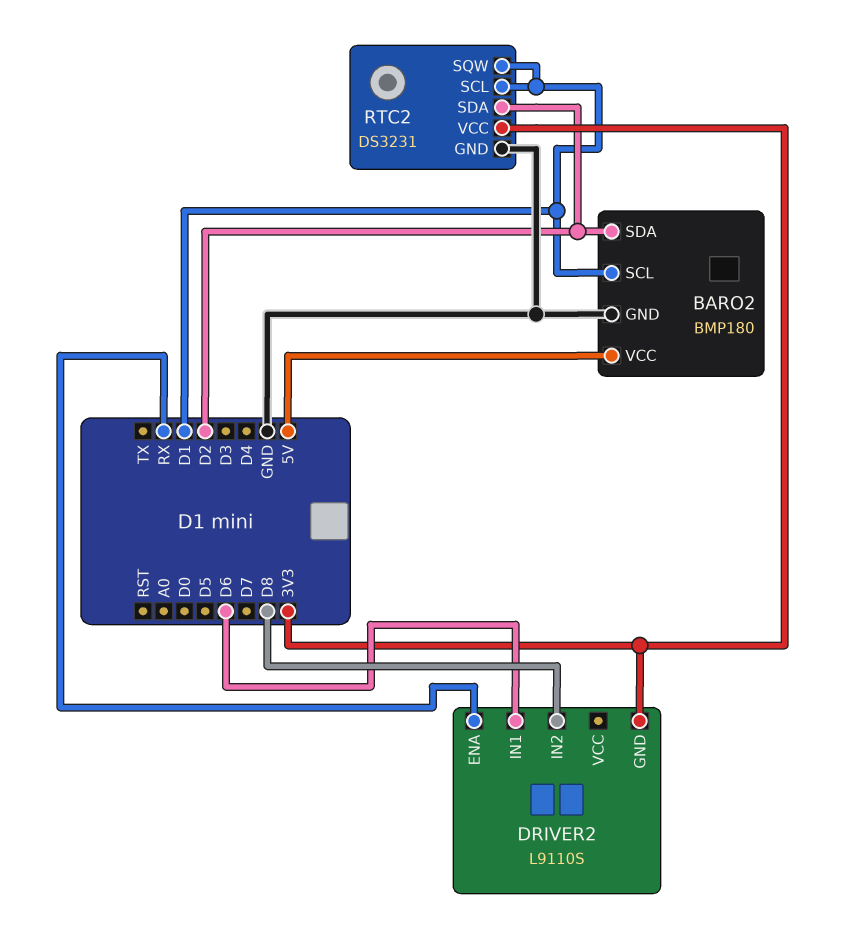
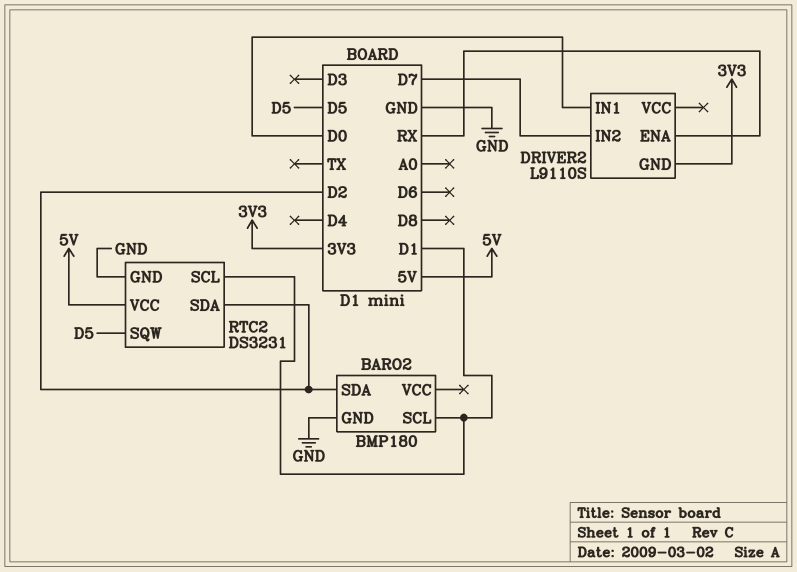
BARO2 pin VCC: 5V -> none
DRIVER2 pin IN1: D6 -> D0
DRIVER2 pin IN2: D8 -> D7
RTC2 pin SQW: D1 -> D5
RTC2 pin VCC: 3V3 -> 5V

